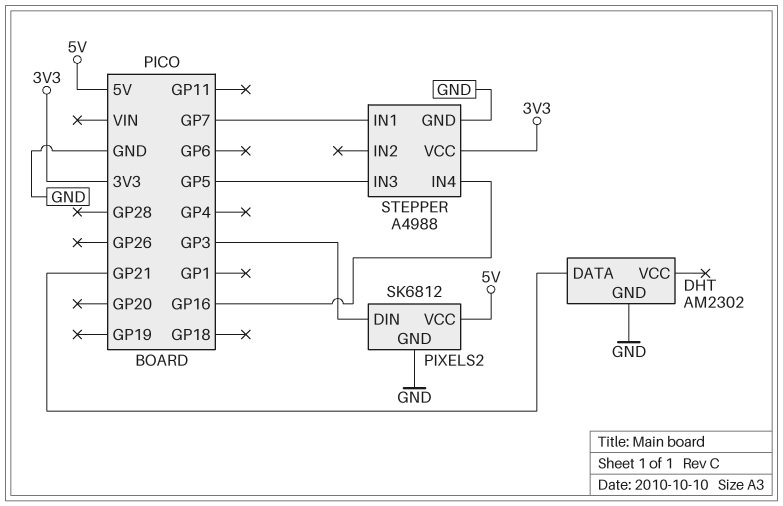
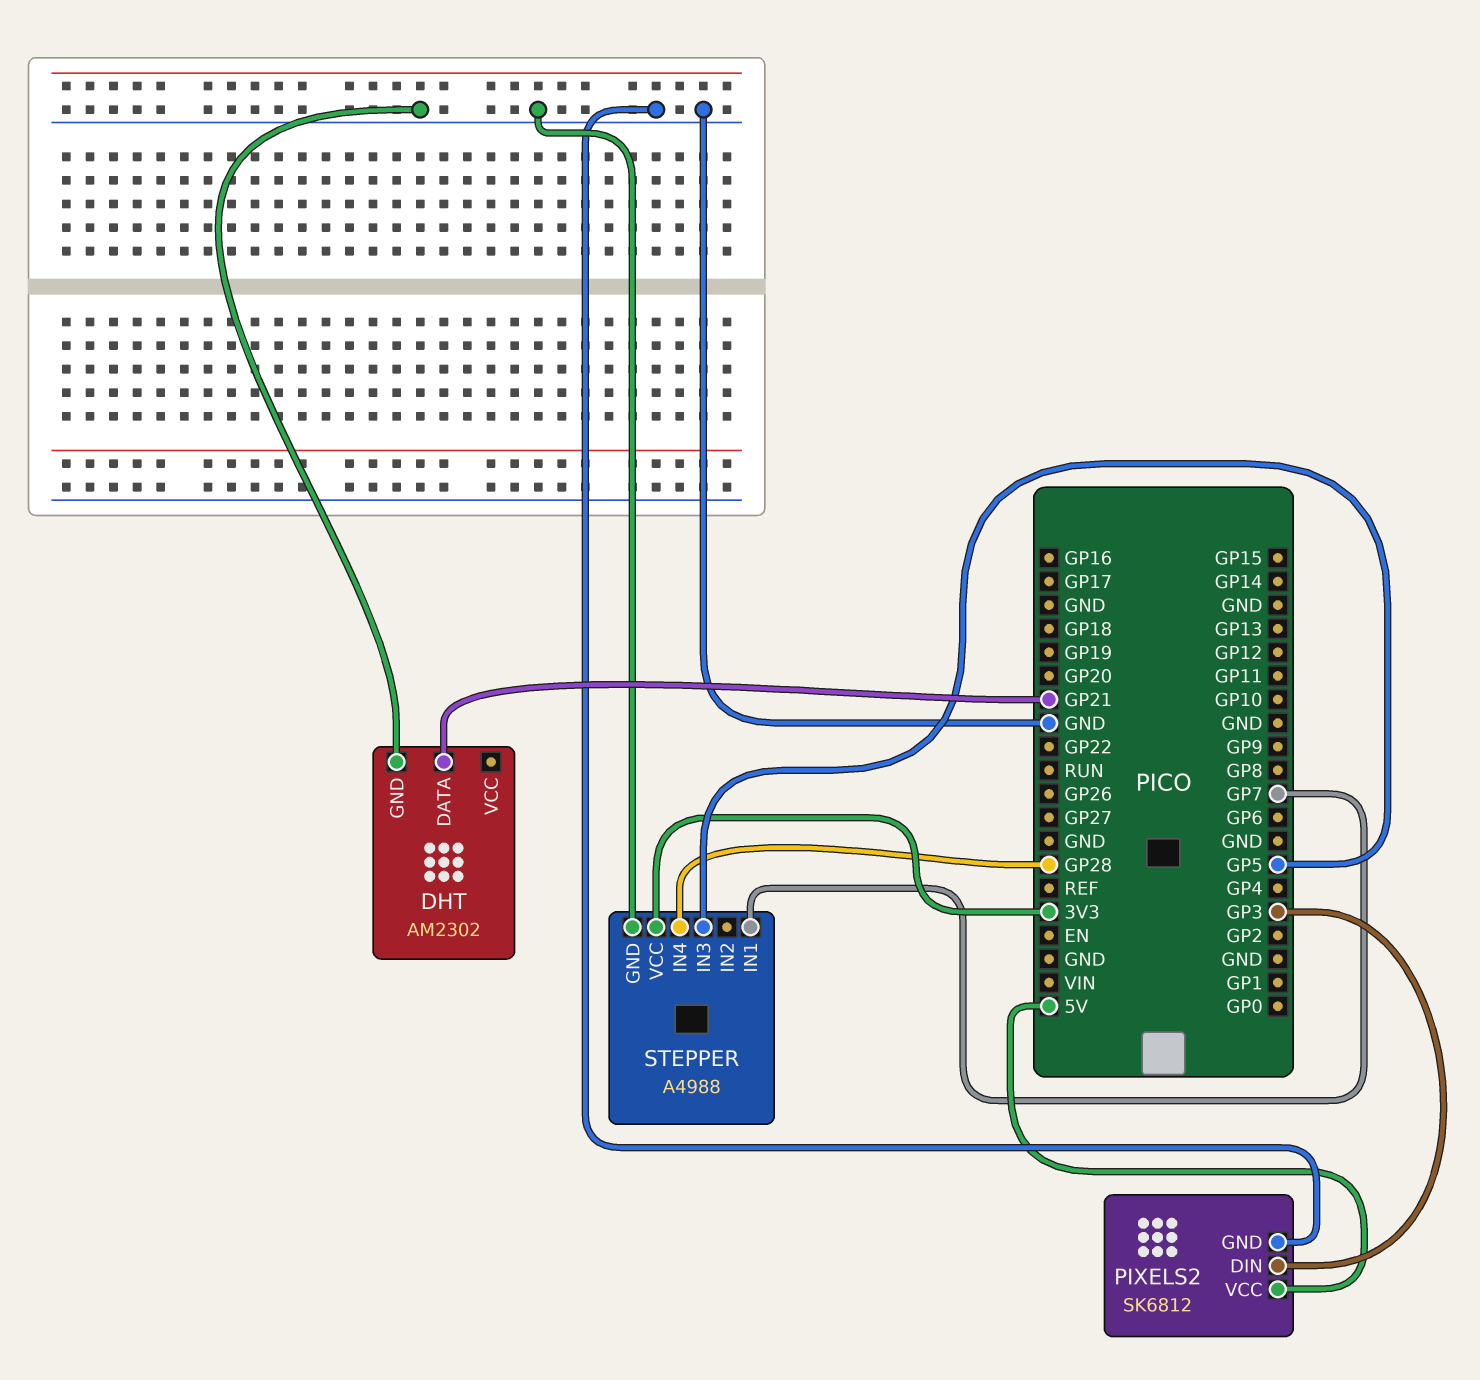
STEPPER pin IN4: GP16 -> GP28

